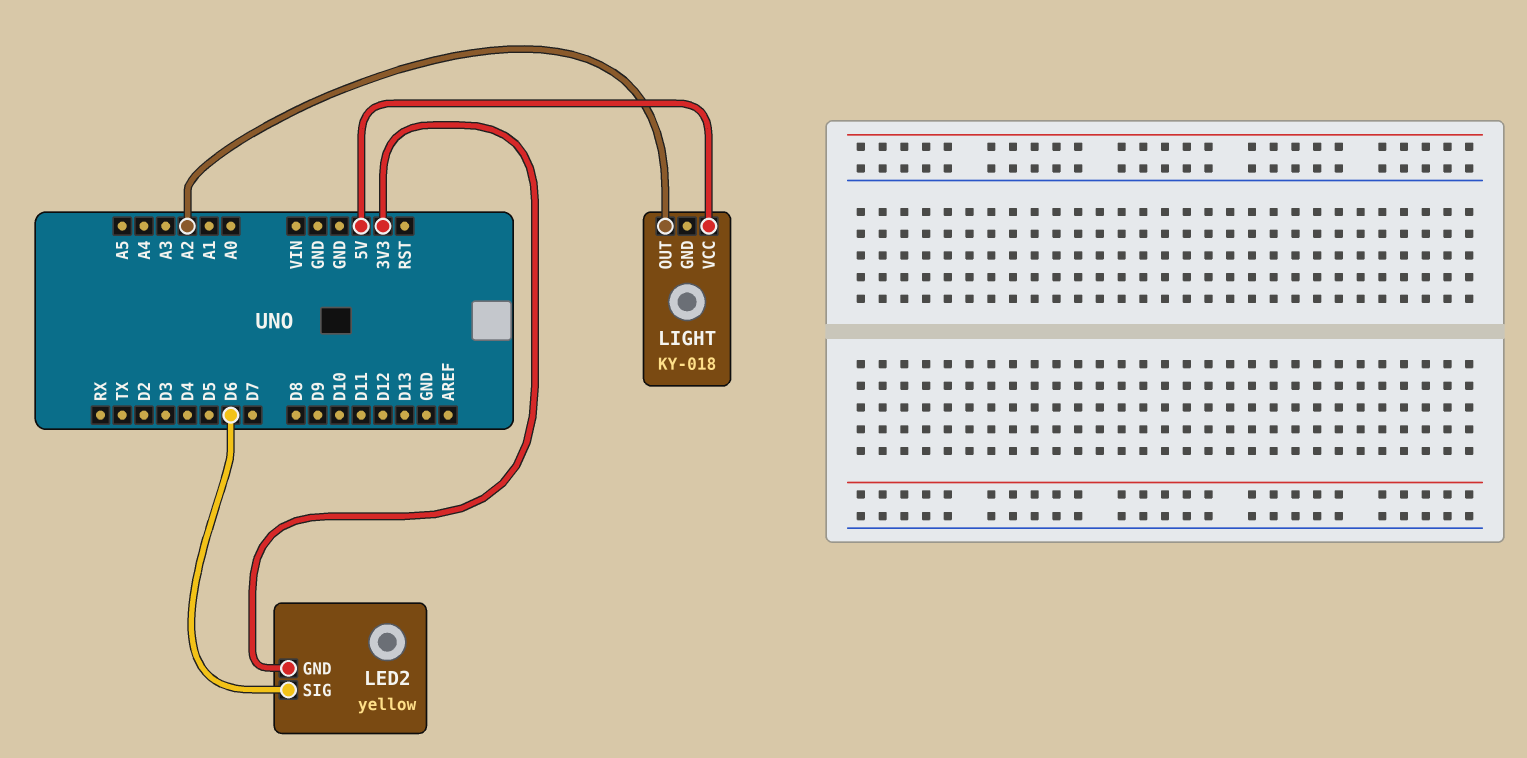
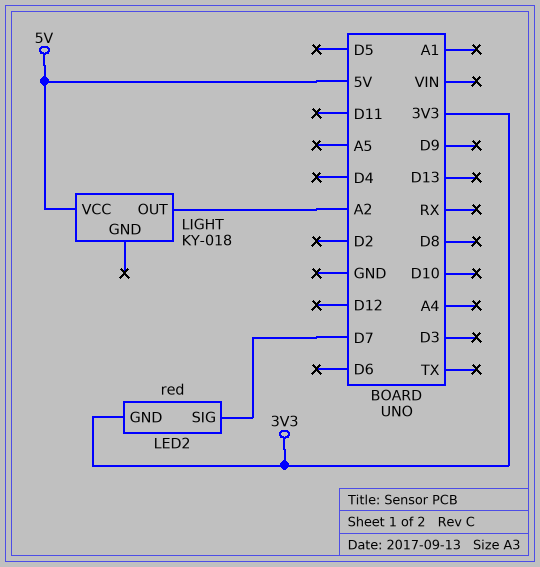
LED2: yellow -> red
LED2 pin SIG: D6 -> D7

